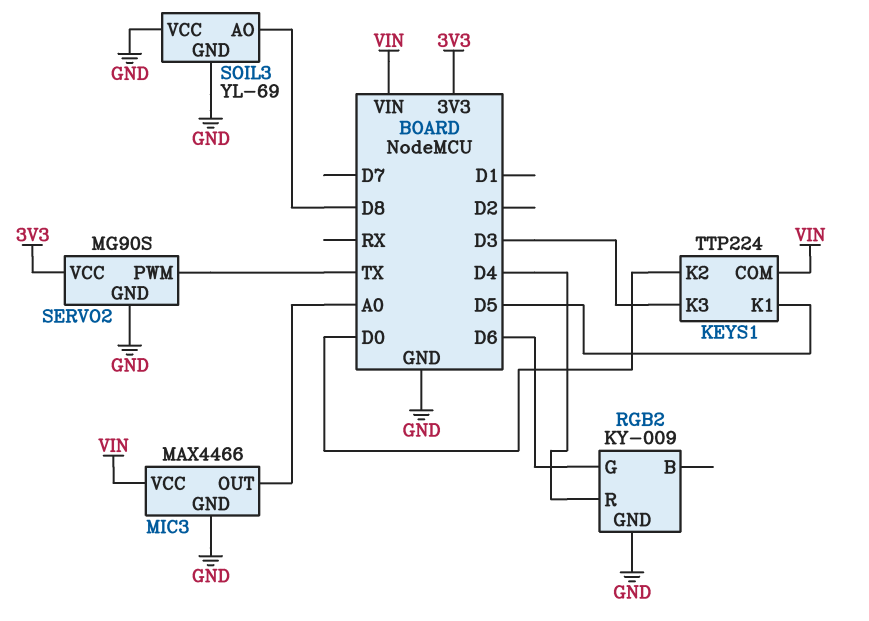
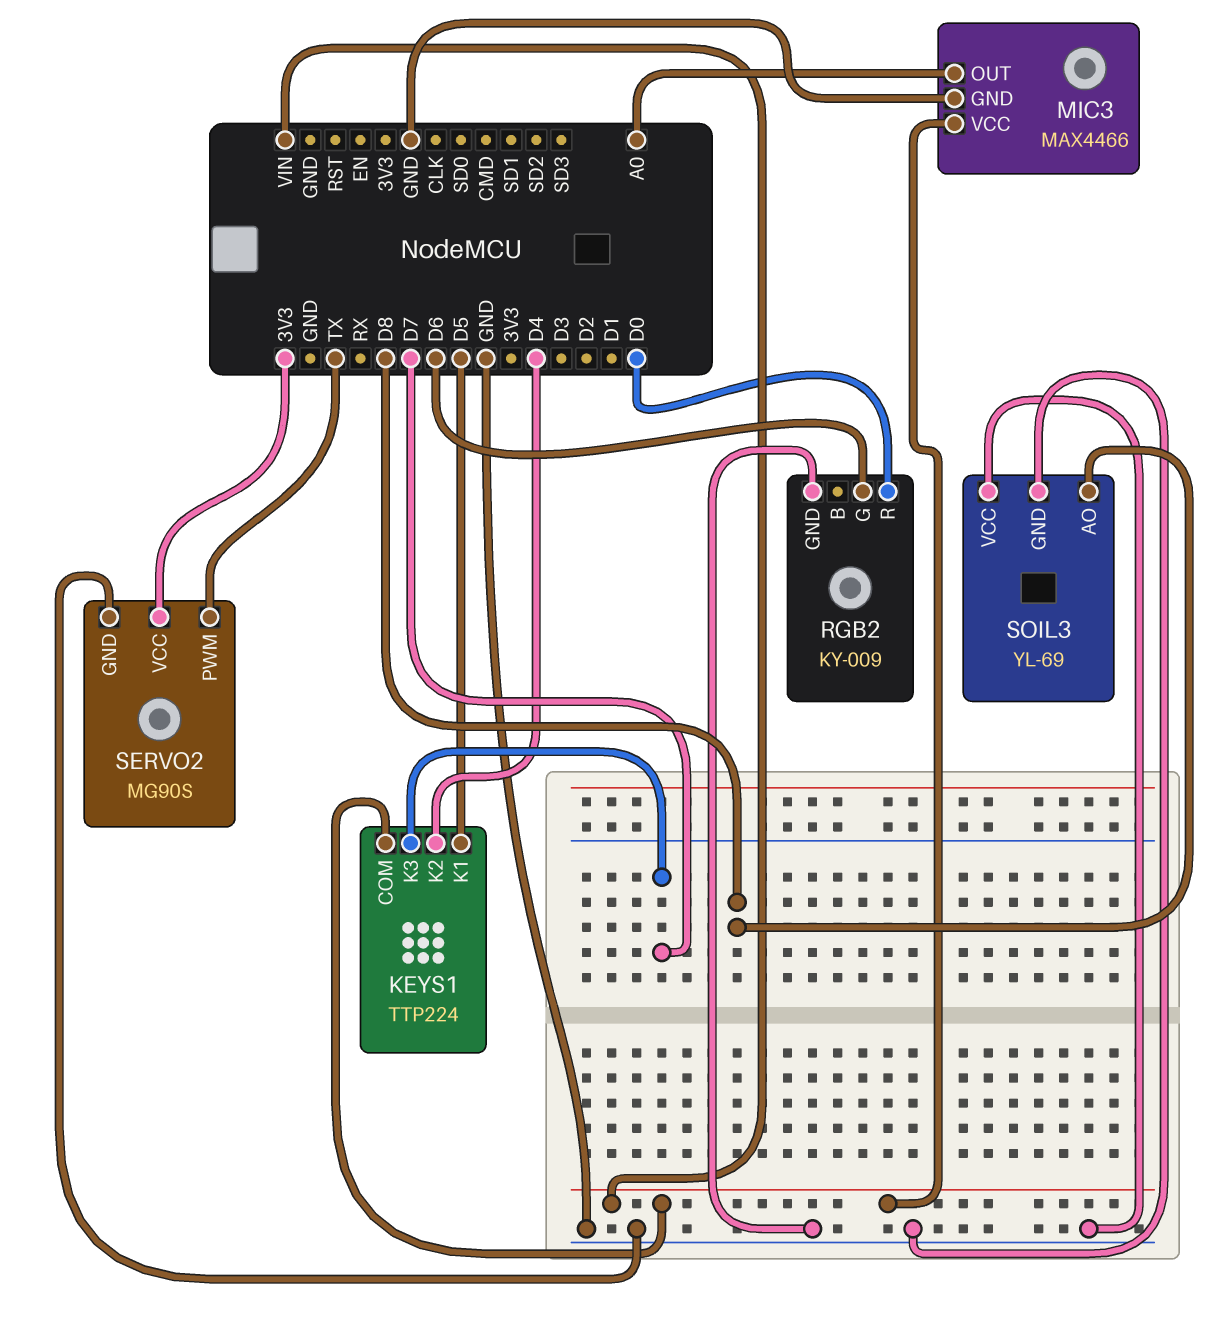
KEYS1 pin K2: D0 -> D4
KEYS1 pin K3: D3 -> D7
RGB2 pin R: D4 -> D0

